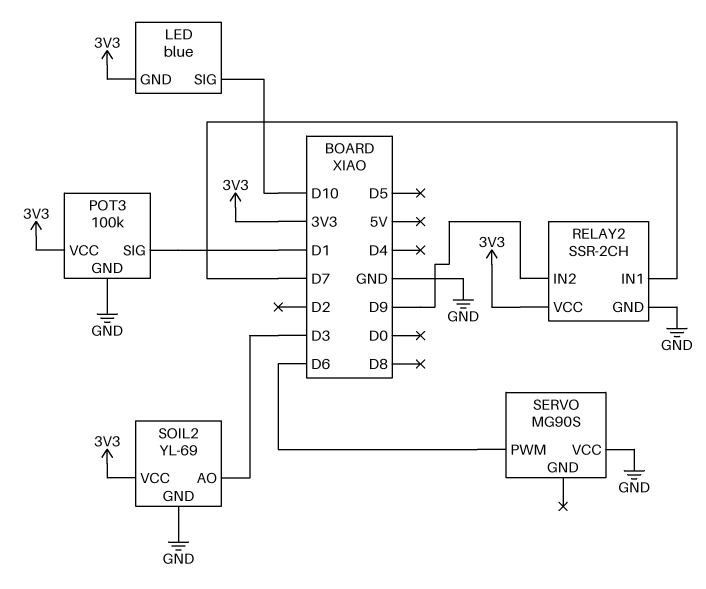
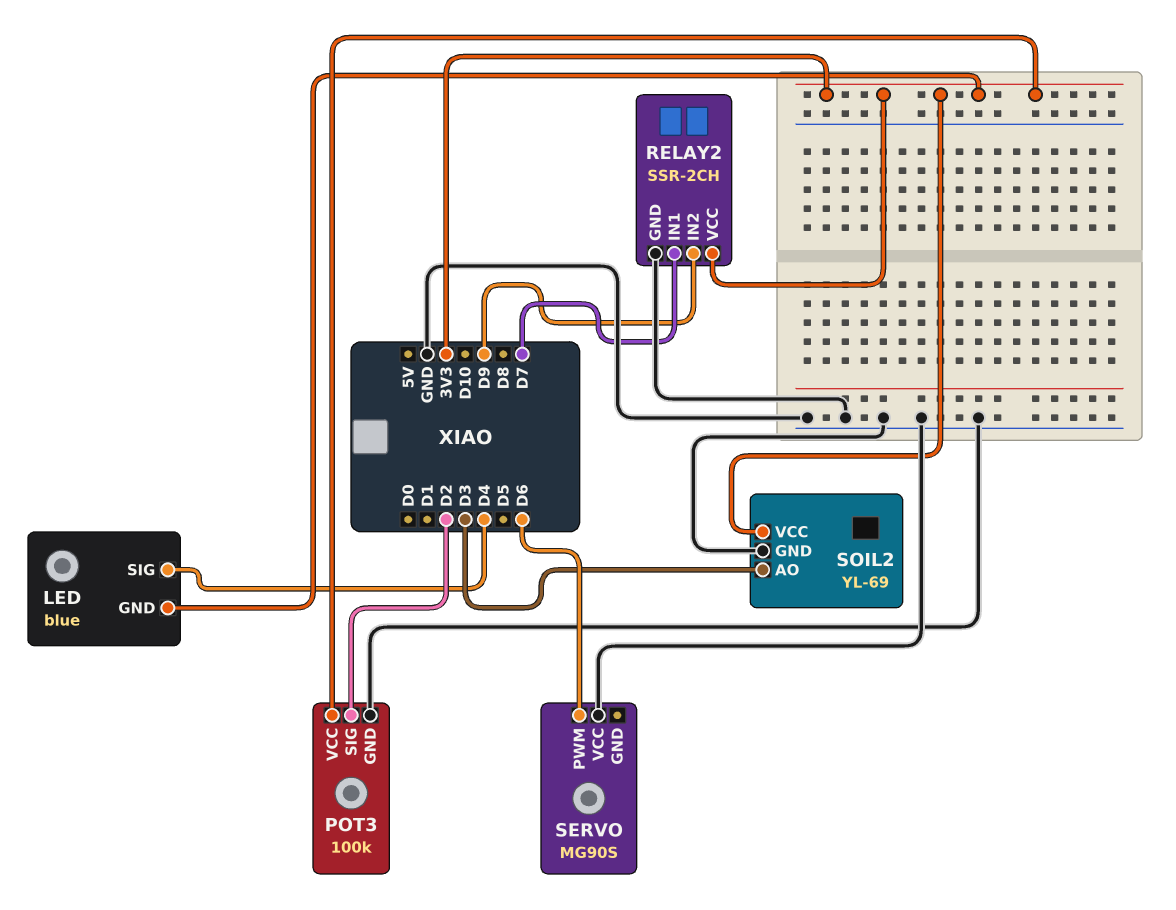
LED pin SIG: D10 -> D4
POT3 pin SIG: D1 -> D2

